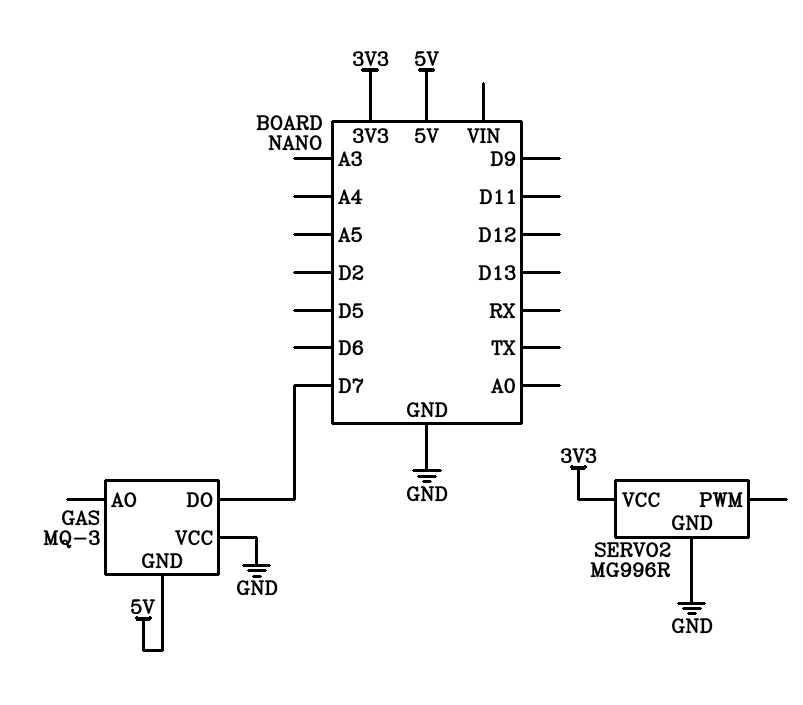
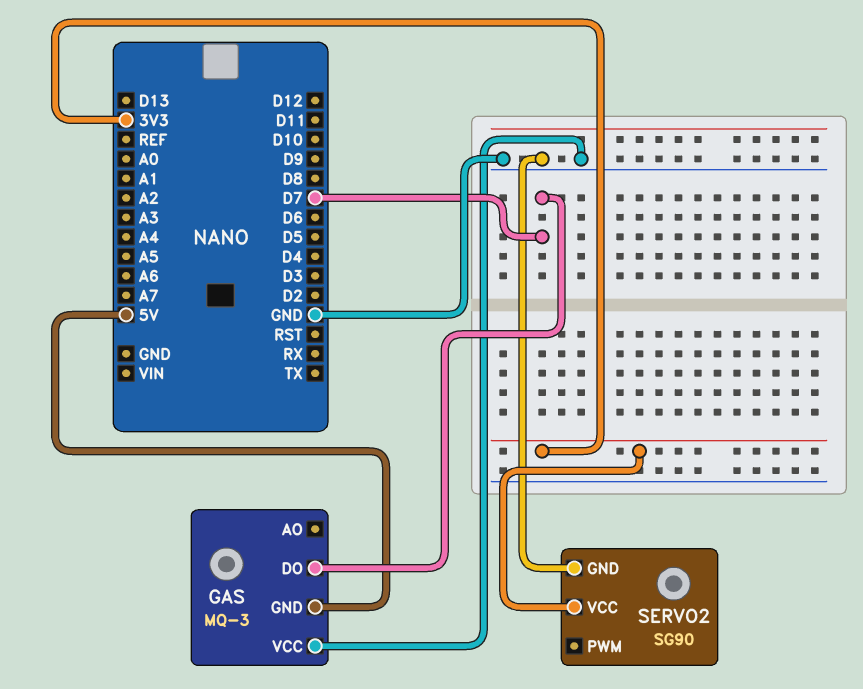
SERVO2: MG996R -> SG90

